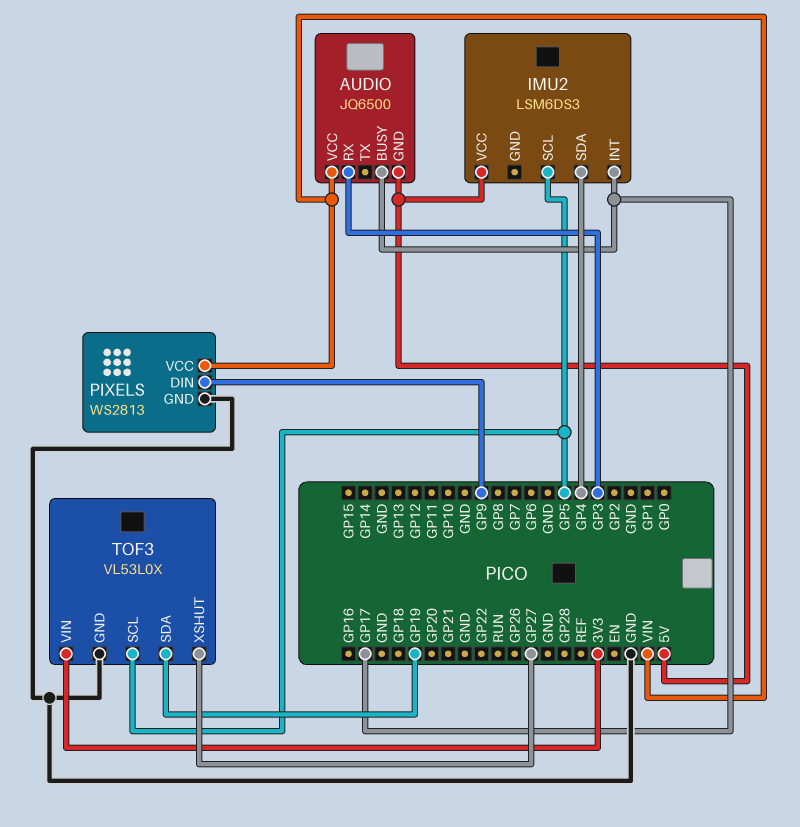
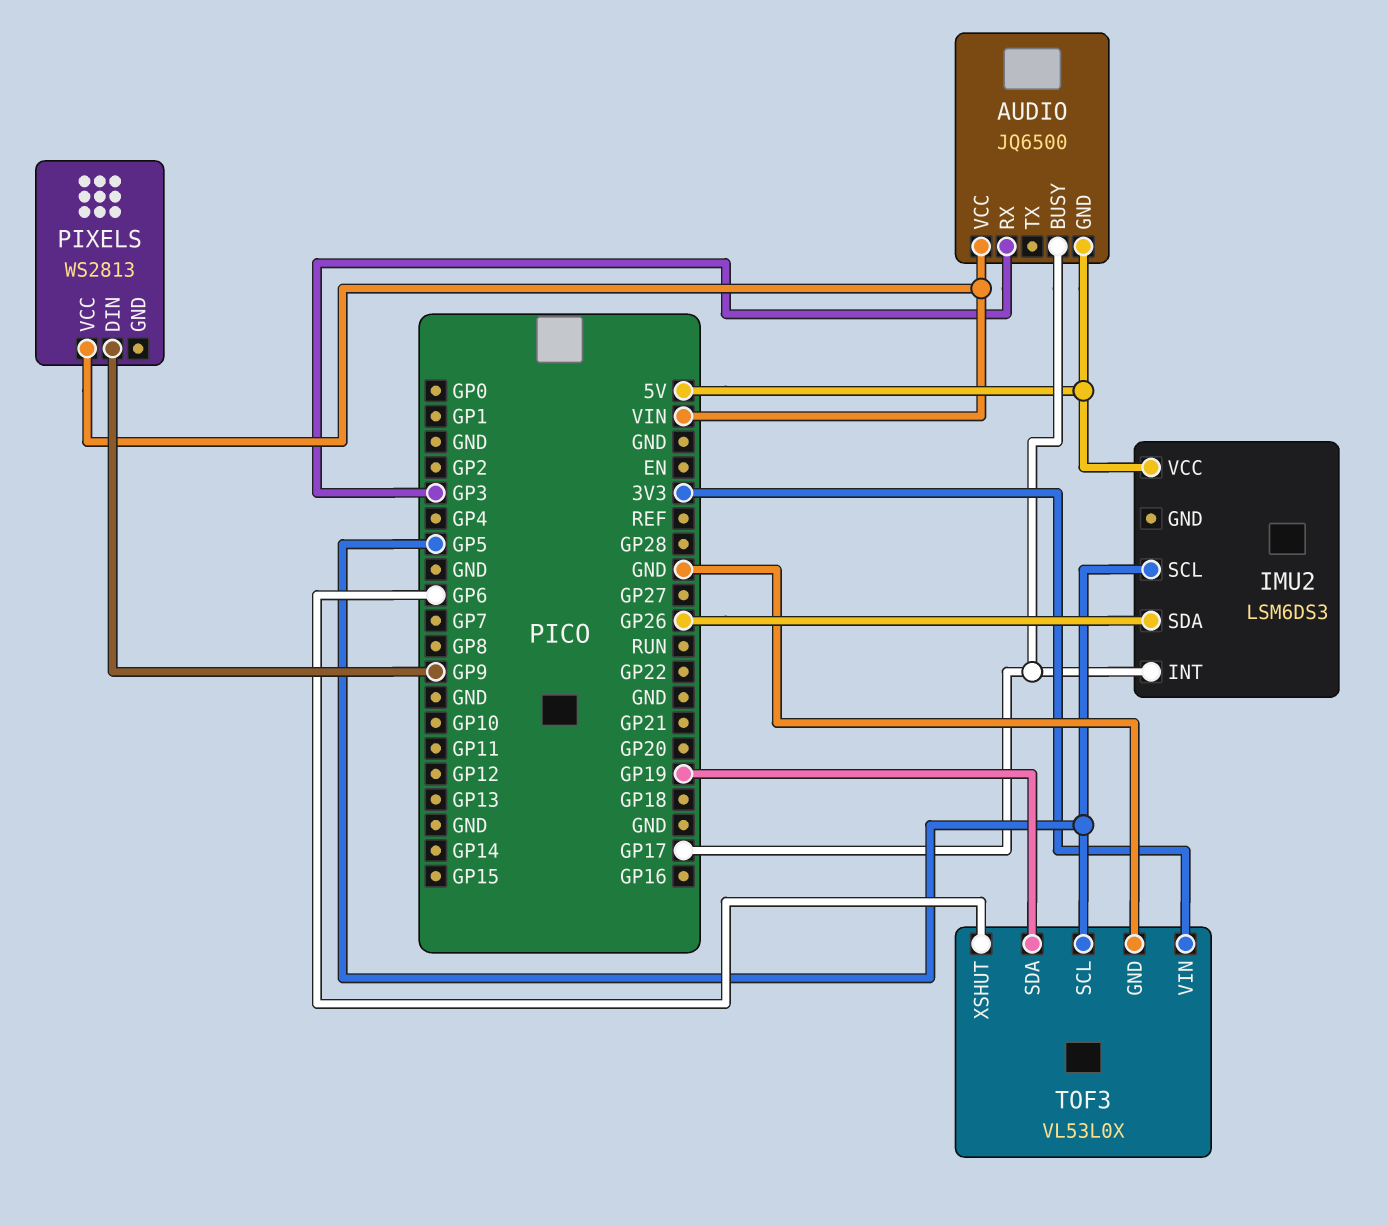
IMU2 pin SDA: GP4 -> GP26
PIXELS pin GND: GND -> none
TOF3 pin XSHUT: GP27 -> GP6

